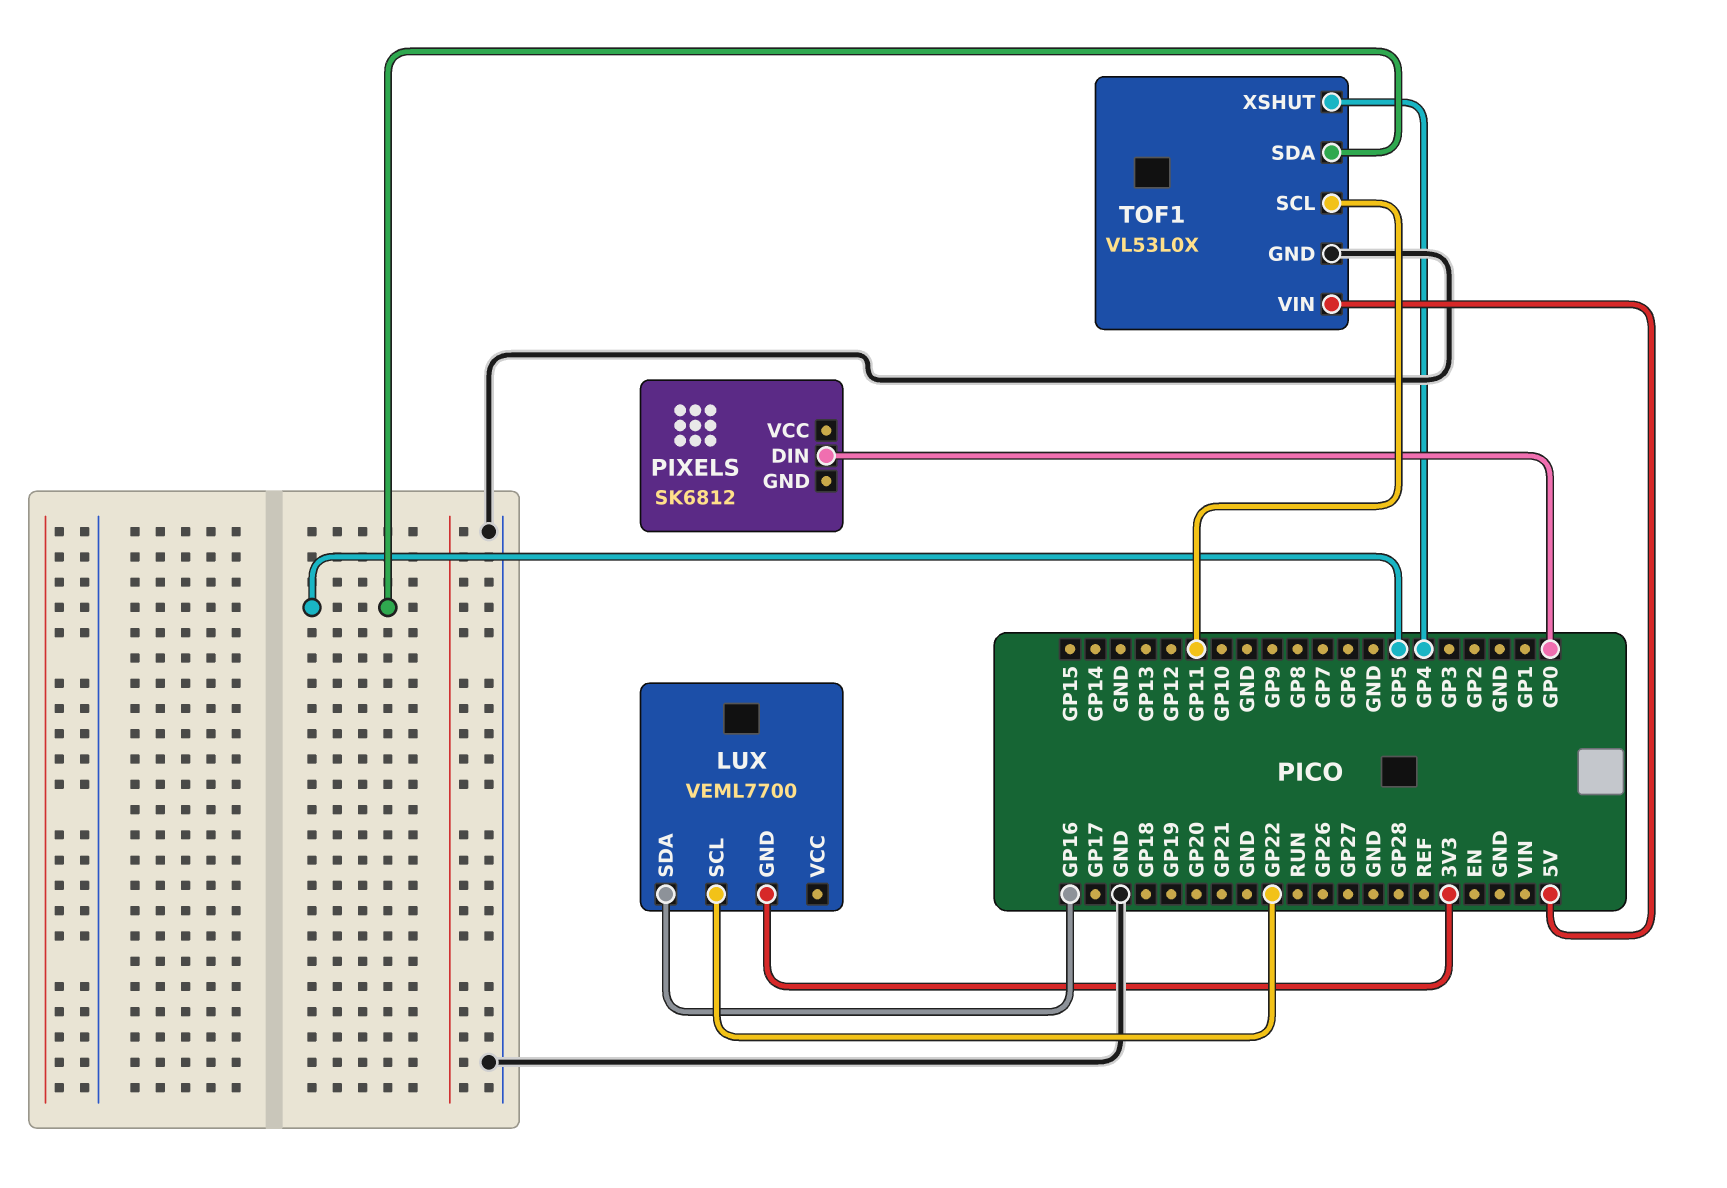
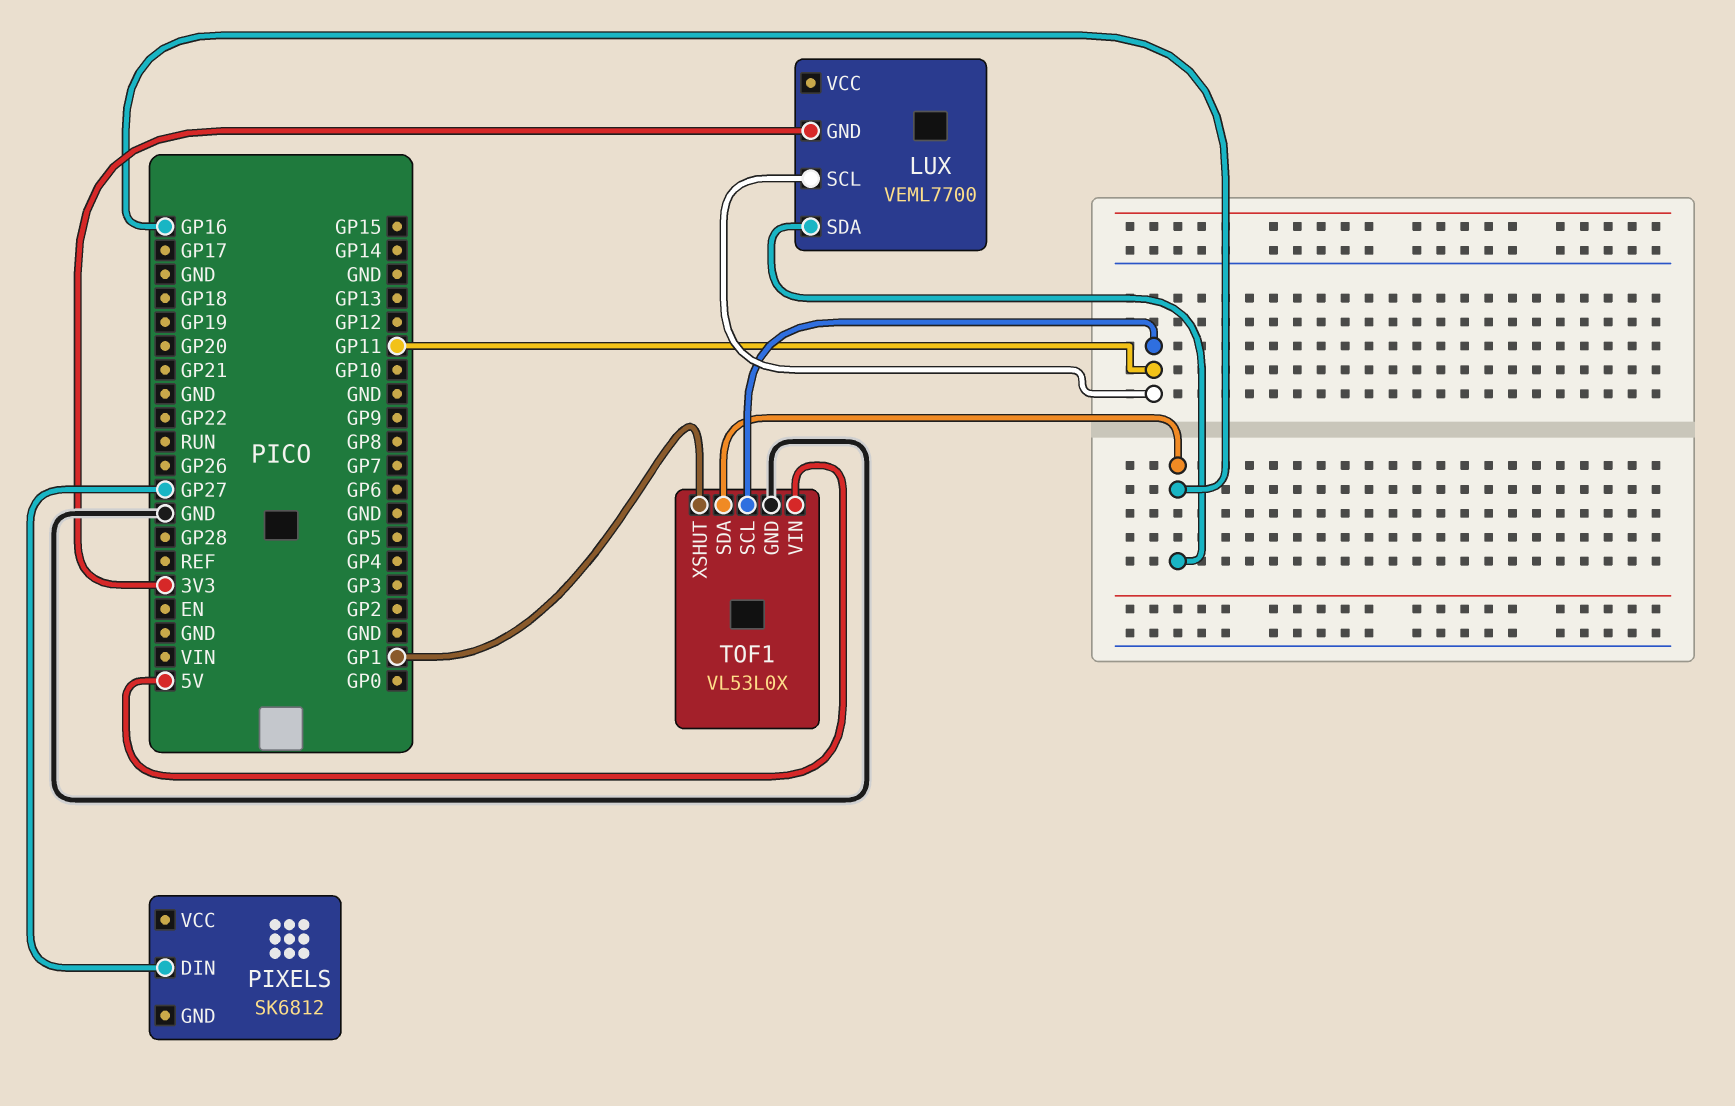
LUX pin SCL: GP22 -> GP11
PIXELS pin DIN: GP0 -> GP27
TOF1 pin SDA: GP5 -> GP16
TOF1 pin XSHUT: GP4 -> GP1

